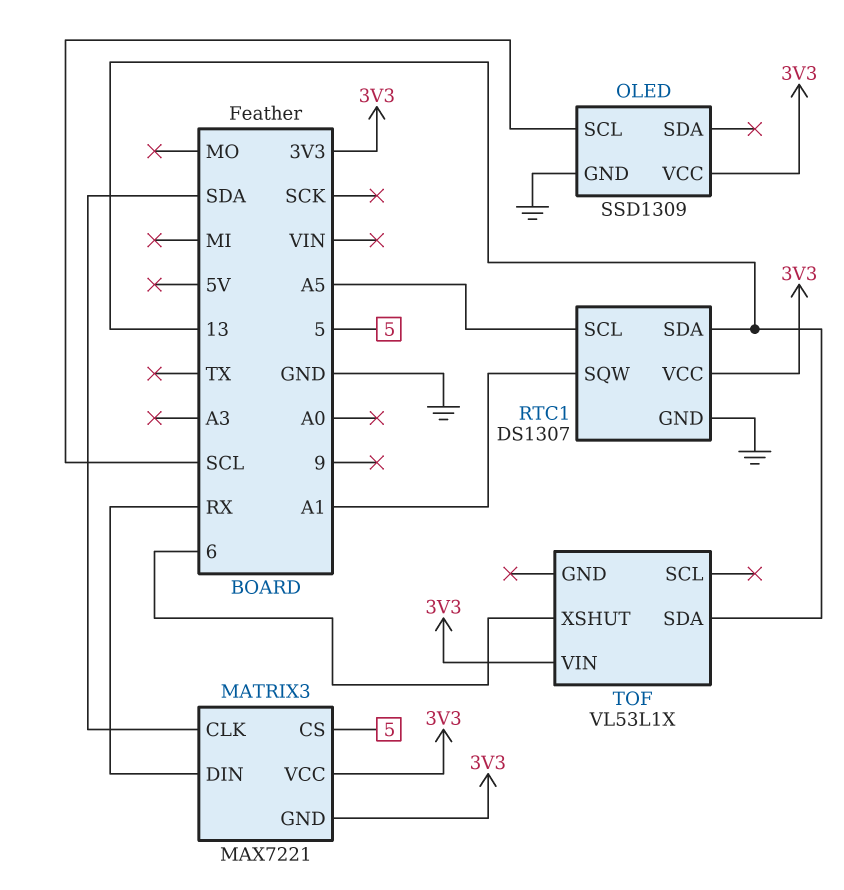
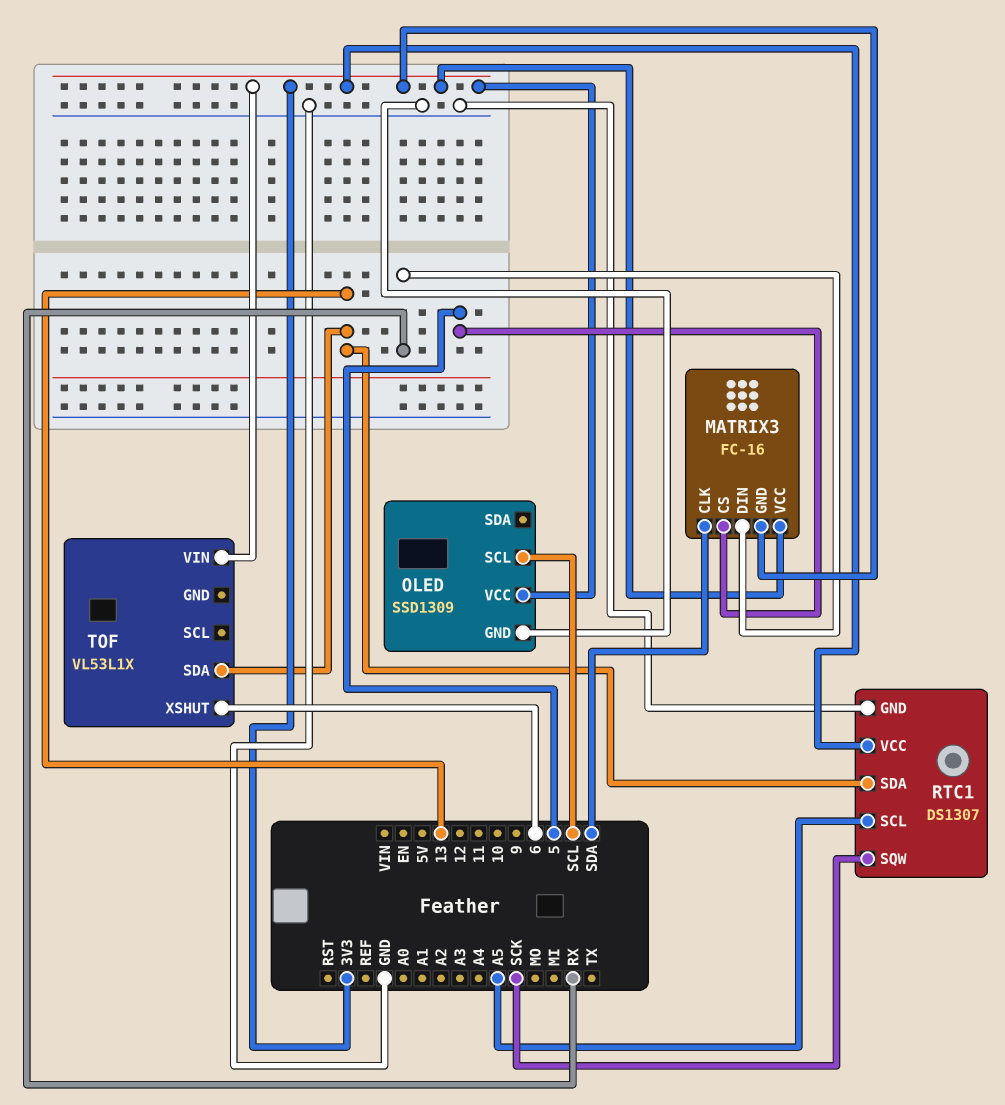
MATRIX3: MAX7221 -> FC-16
RTC1 pin SQW: A1 -> SCK

